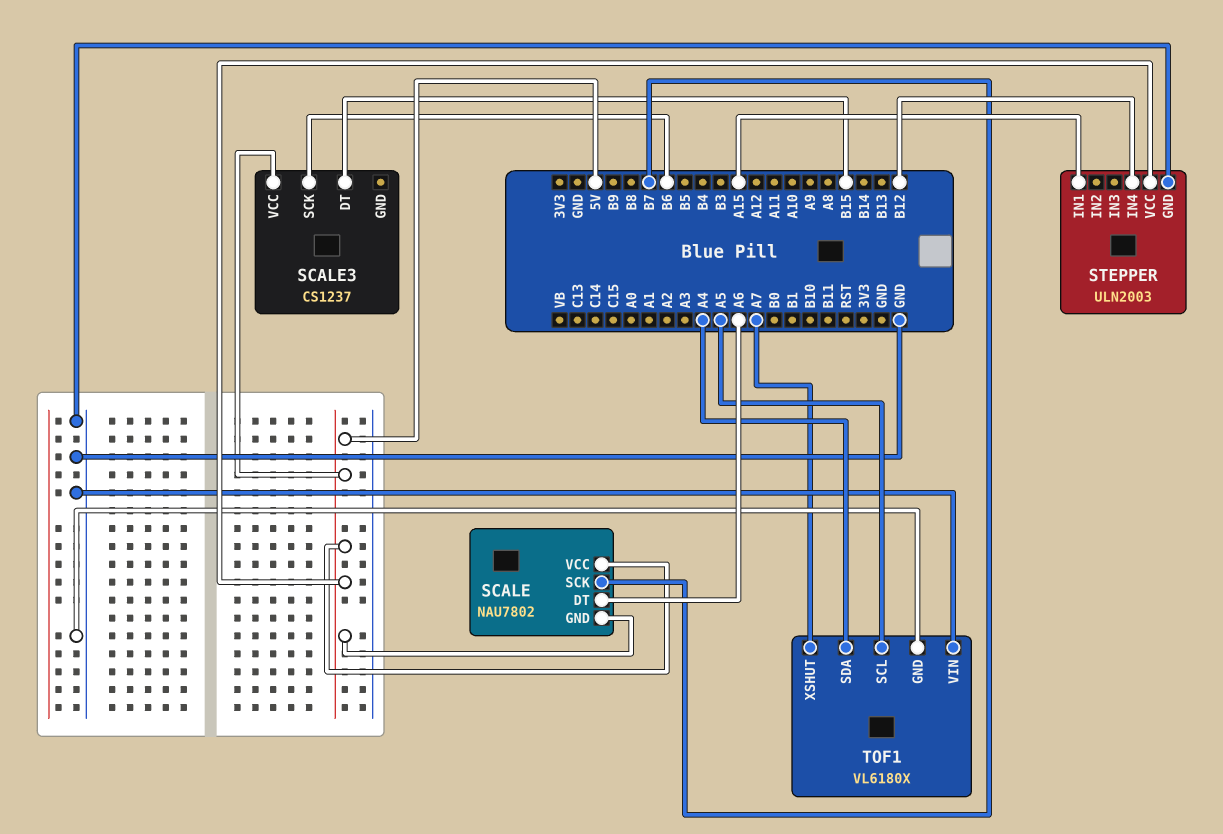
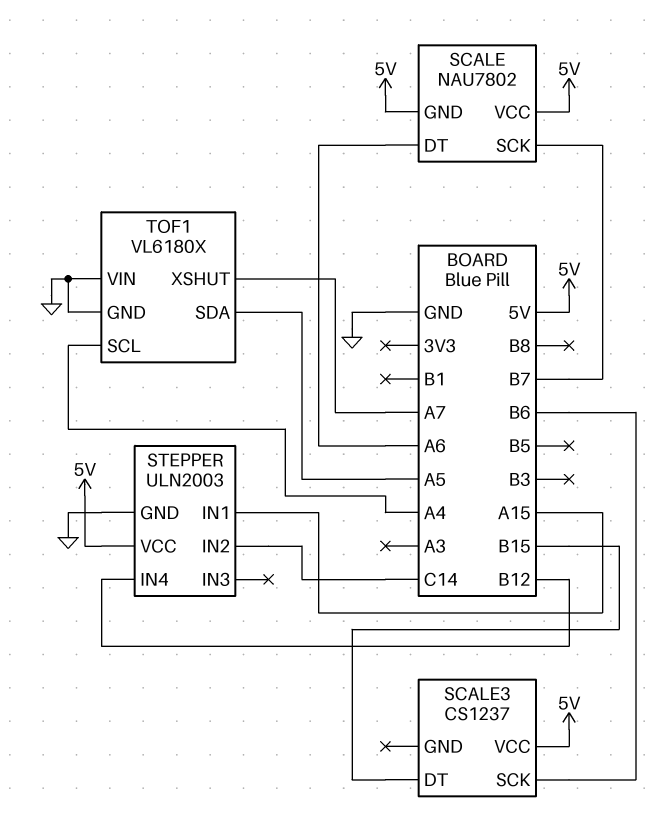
STEPPER pin IN2: none -> C14
TOF1 pin SCL: A5 -> A4
TOF1 pin SDA: A4 -> A5

